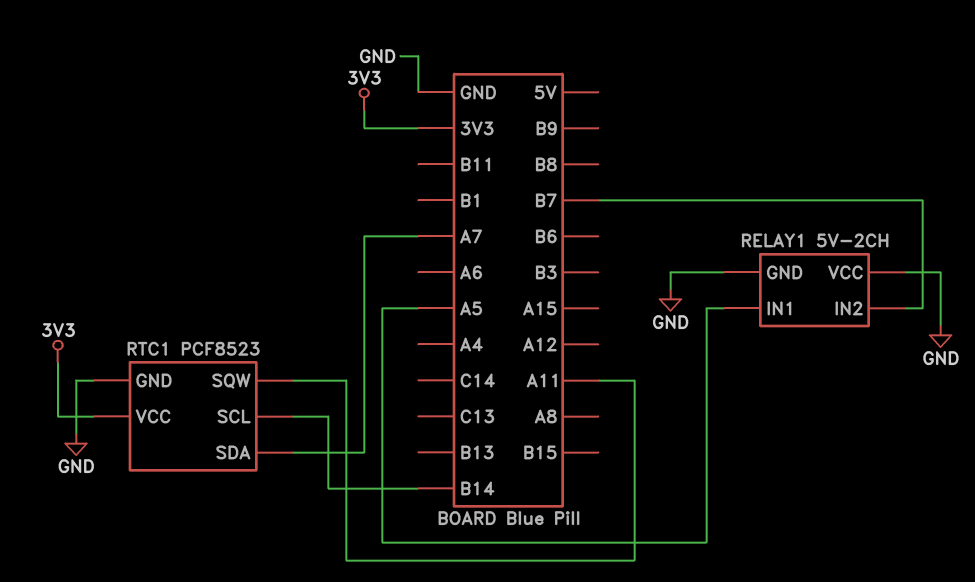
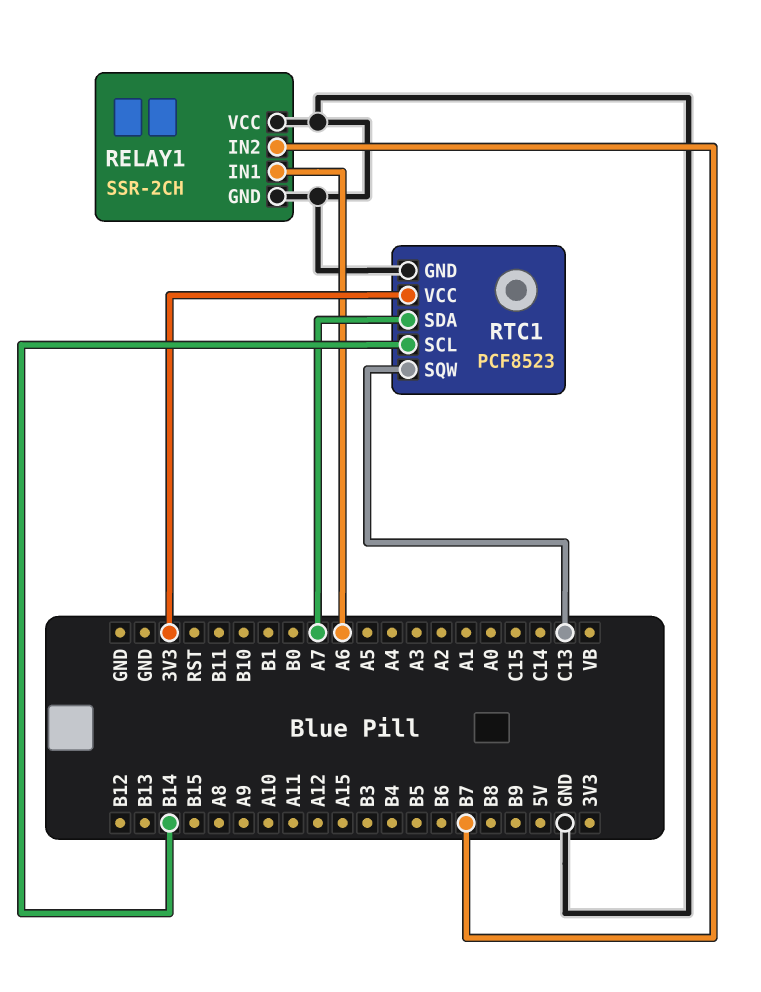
RELAY1: 5V-2CH -> SSR-2CH
RELAY1 pin IN1: A5 -> A6
RTC1 pin SQW: A11 -> C13

